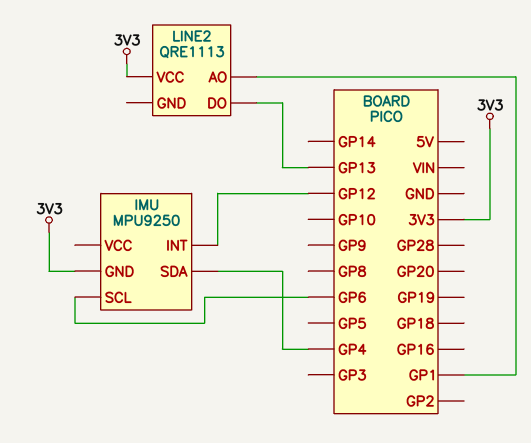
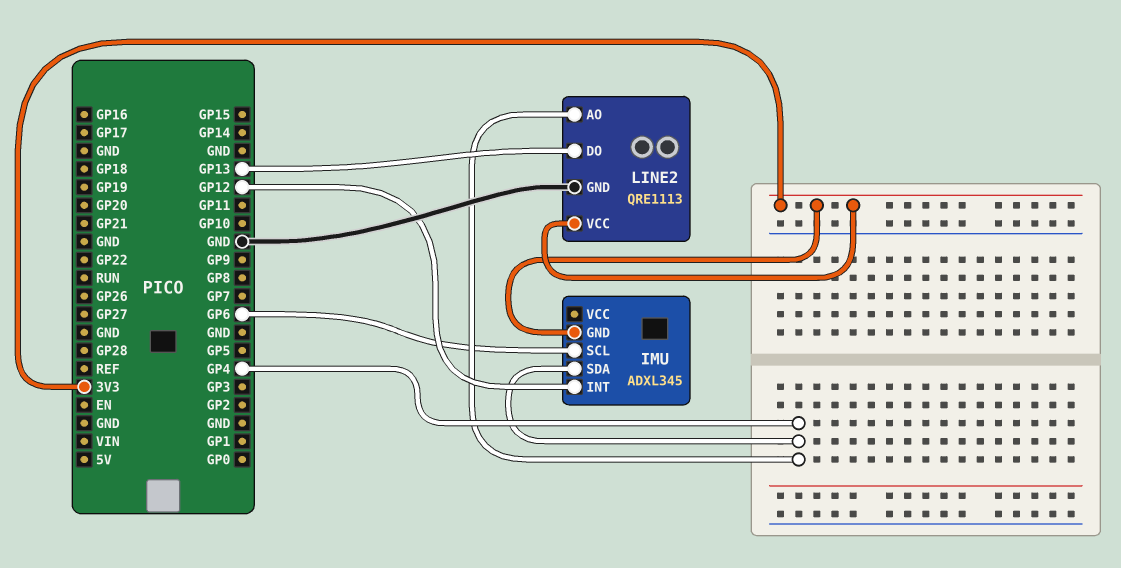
IMU: MPU9250 -> ADXL345
LINE2 pin AO: GP1 -> GP4
LINE2 pin GND: none -> GND

